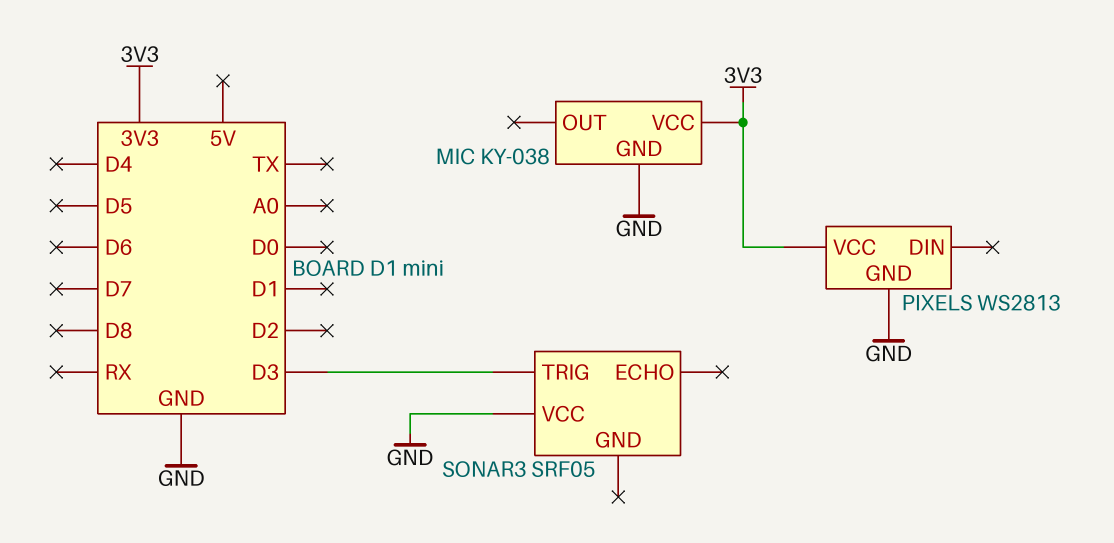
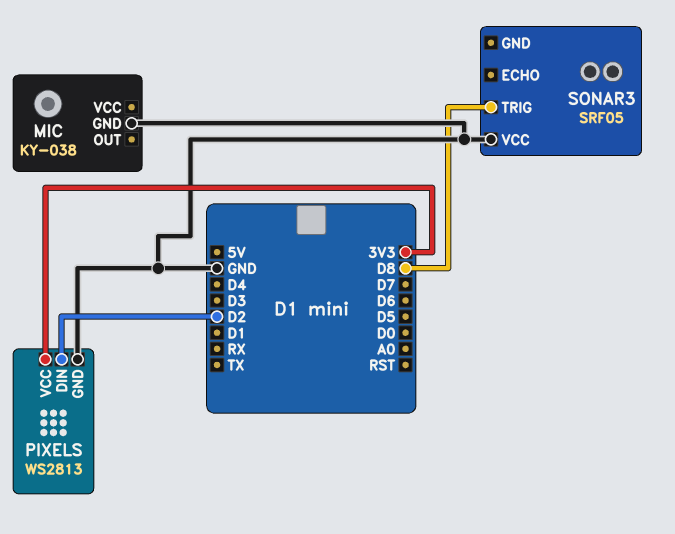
MIC pin VCC: 3V3 -> none
PIXELS pin DIN: none -> D2
SONAR3 pin TRIG: D3 -> D8

